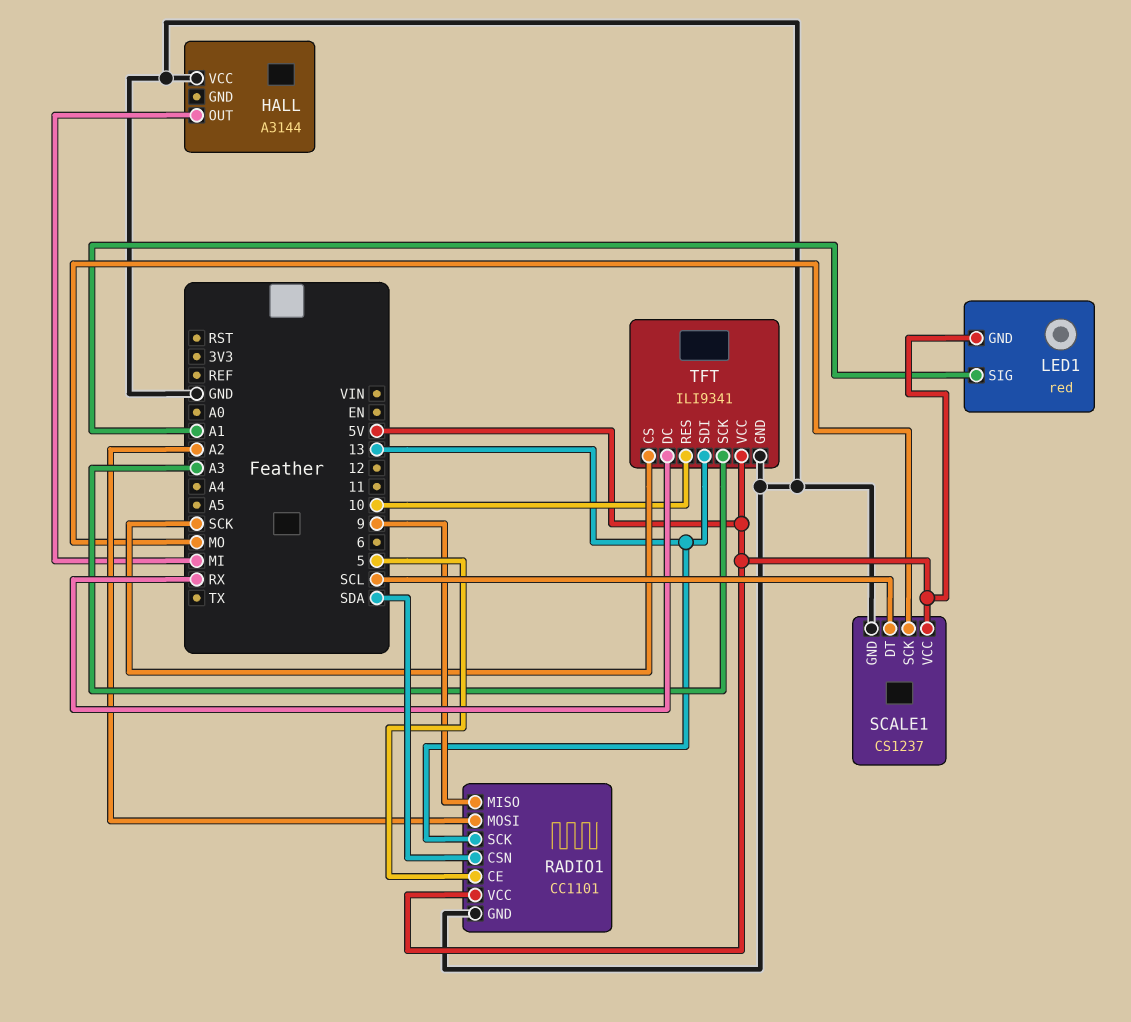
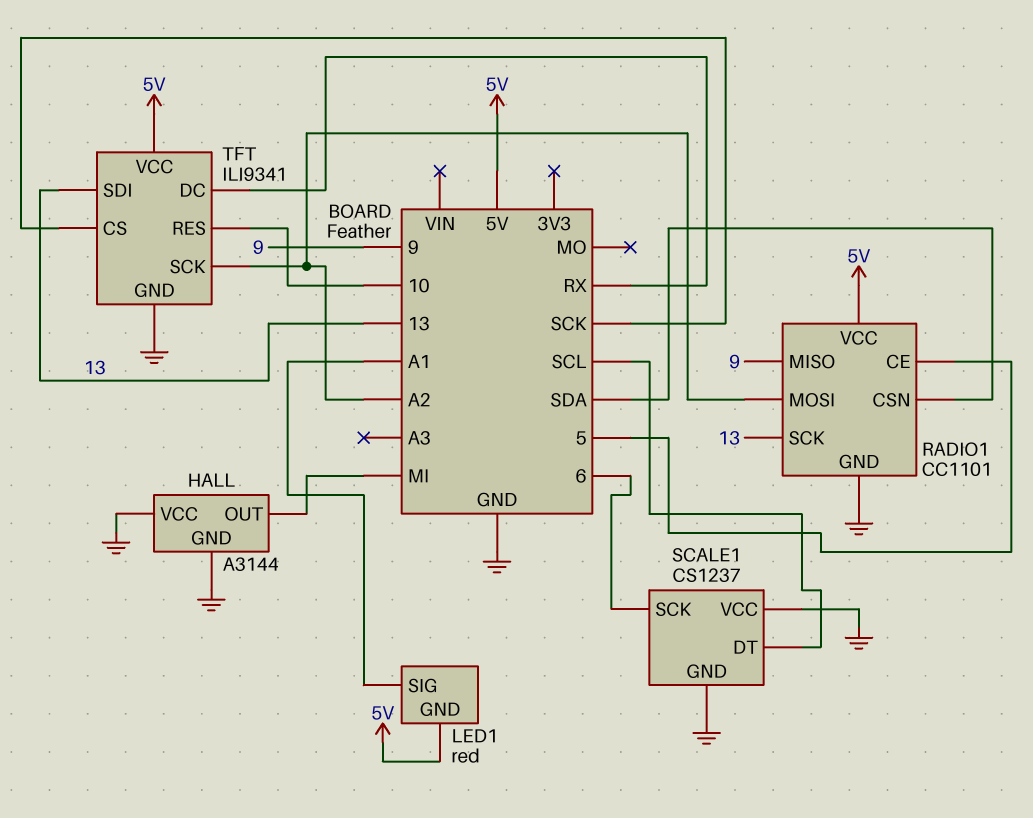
HALL pin GND: none -> GND
SCALE1 pin SCK: MO -> 6
SCALE1 pin VCC: 5V -> GND
TFT pin SCK: A3 -> A2

